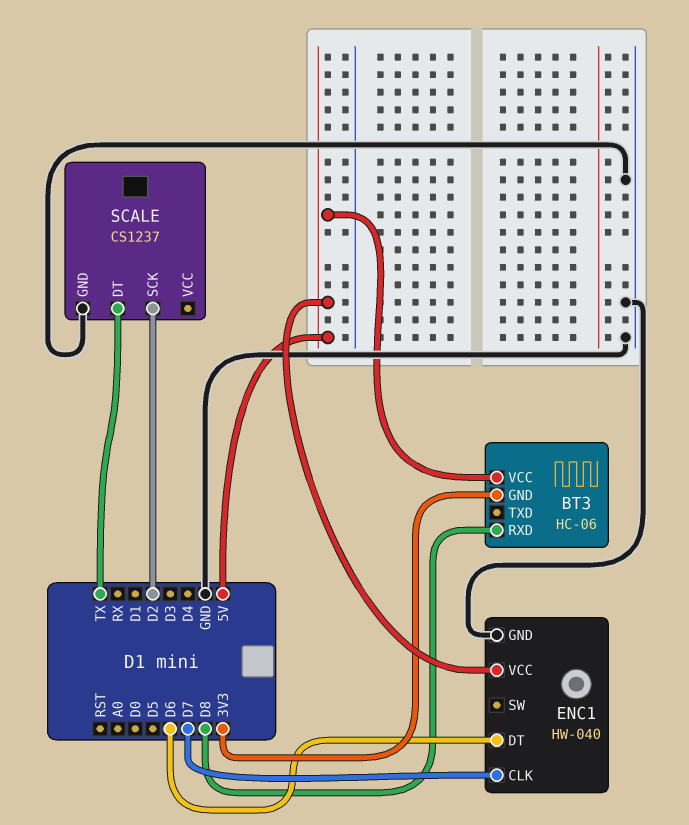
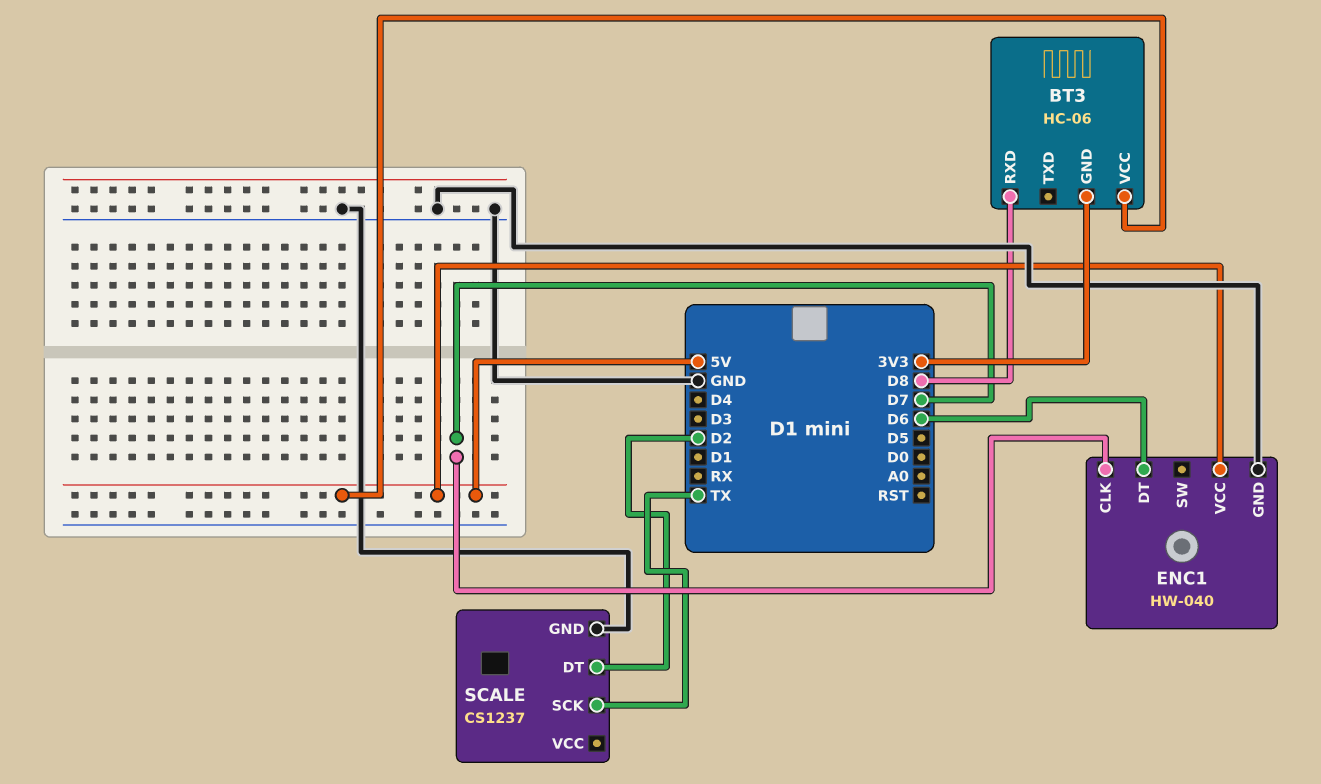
SCALE pin DT: TX -> D2
SCALE pin SCK: D2 -> TX

